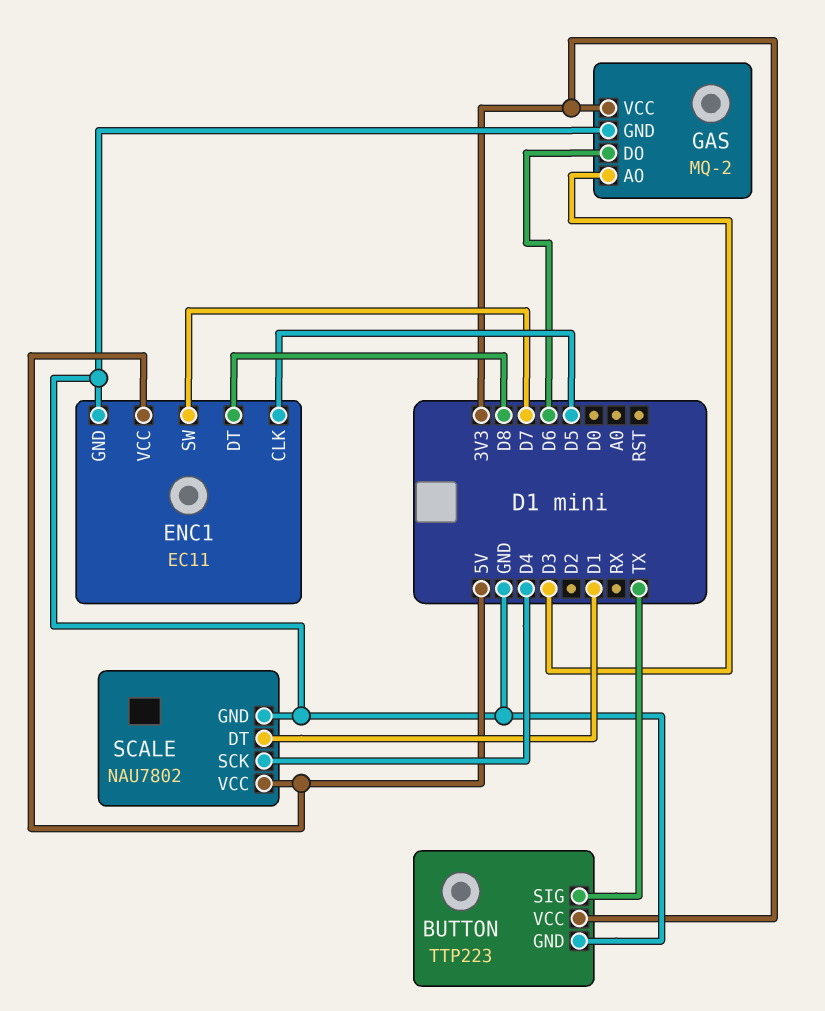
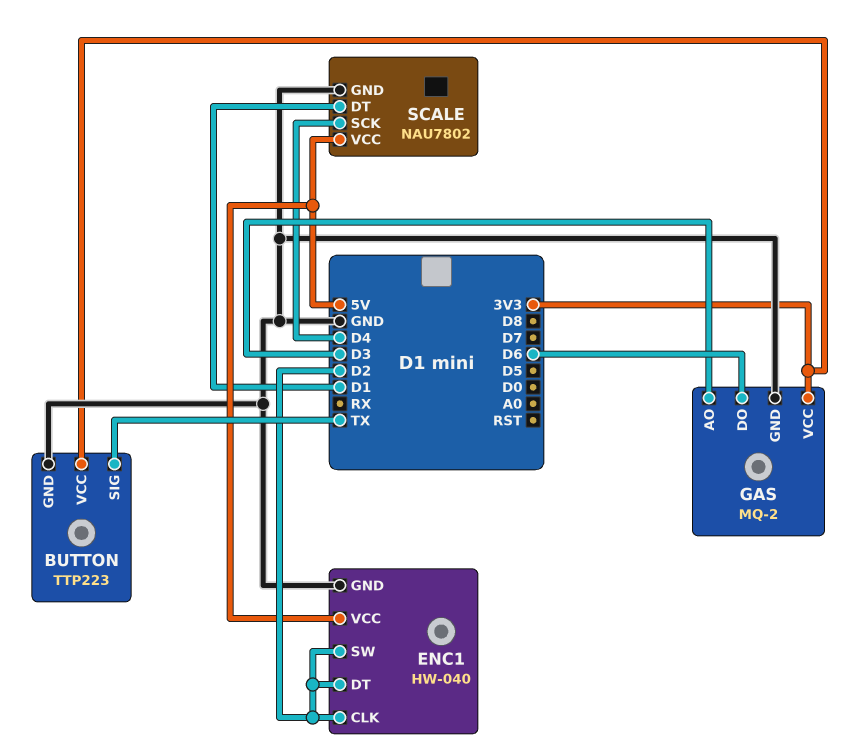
ENC1: EC11 -> HW-040
ENC1 pin CLK: D5 -> D2
ENC1 pin DT: D8 -> D2
ENC1 pin SW: D7 -> D2

